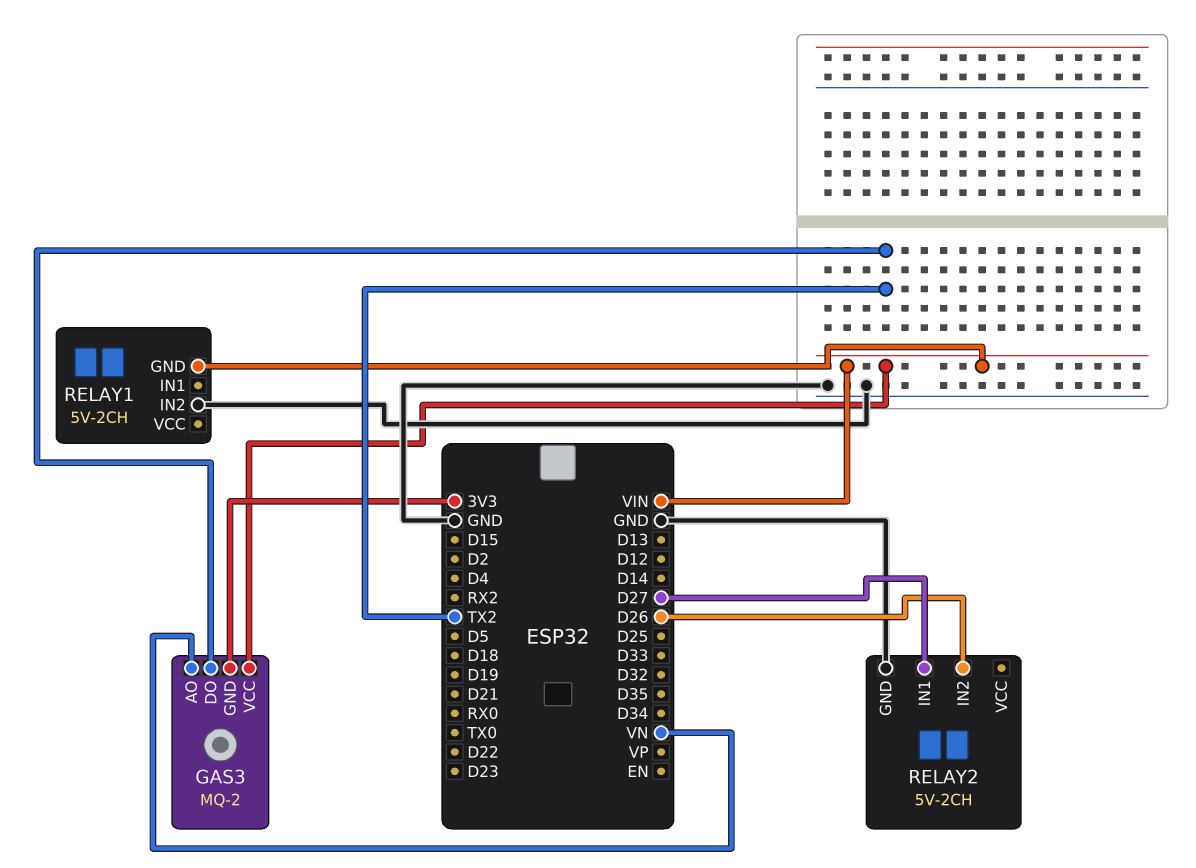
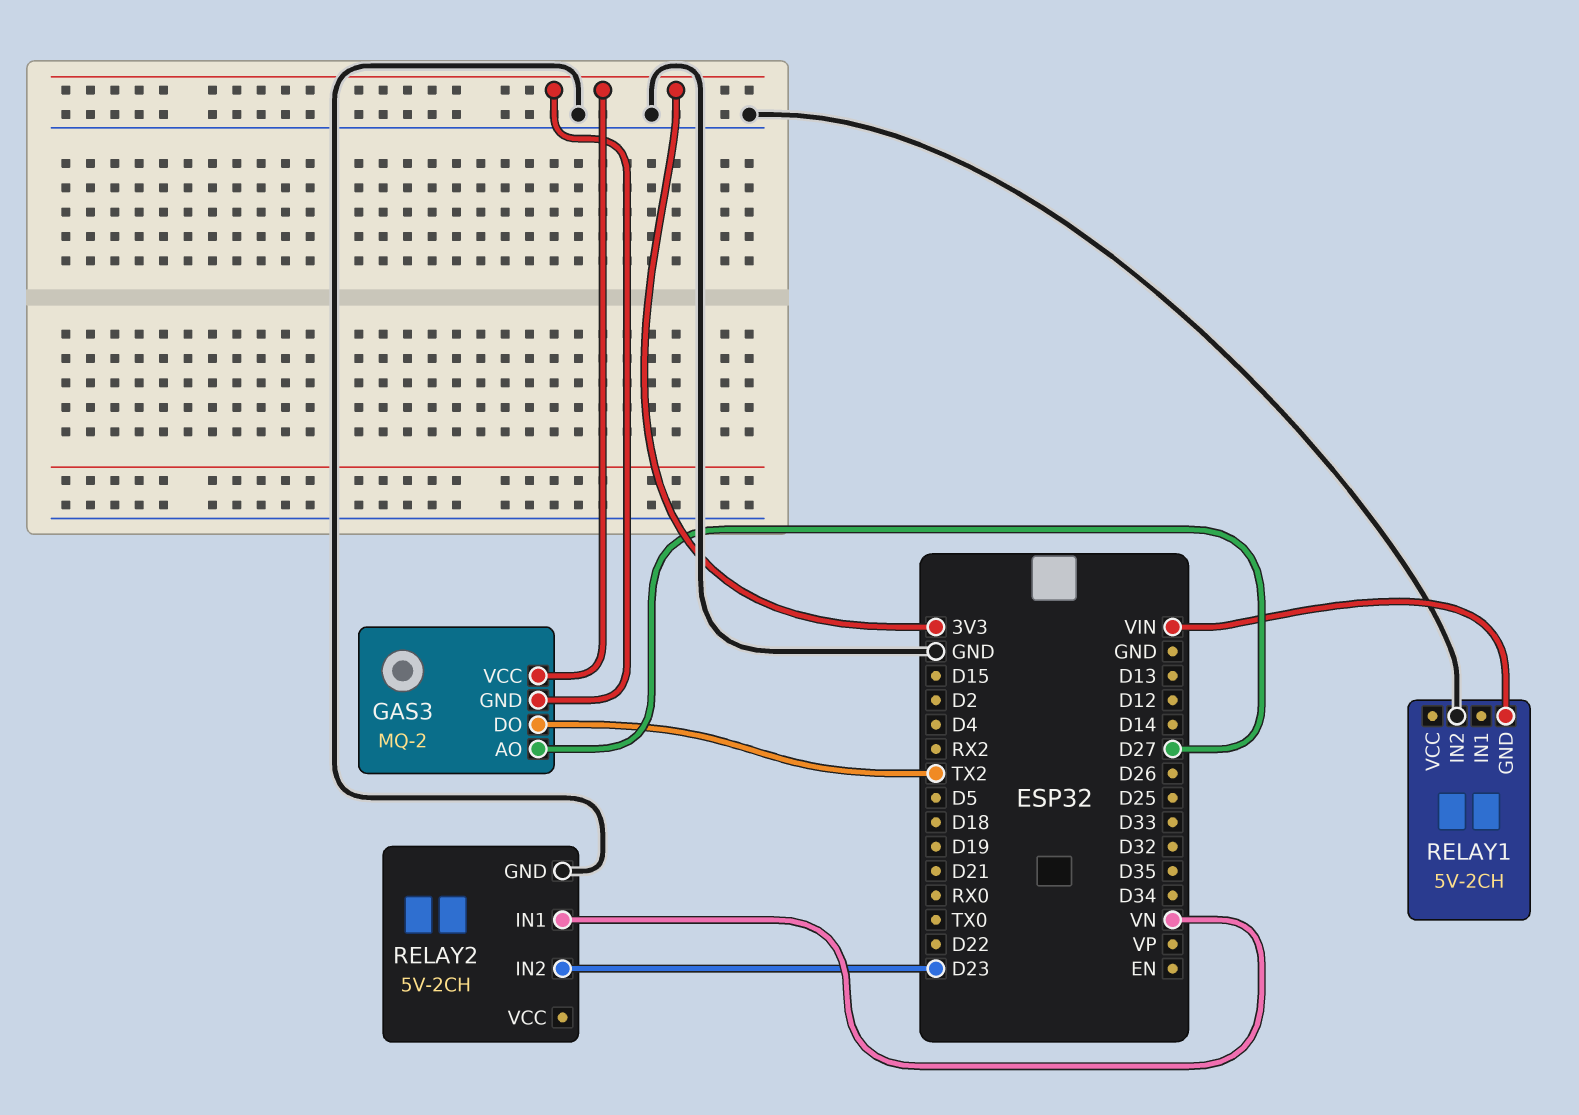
GAS3 pin AO: VN -> D27
GAS3 pin VCC: VIN -> 3V3
RELAY2 pin IN1: D27 -> VN
RELAY2 pin IN2: D26 -> D23

